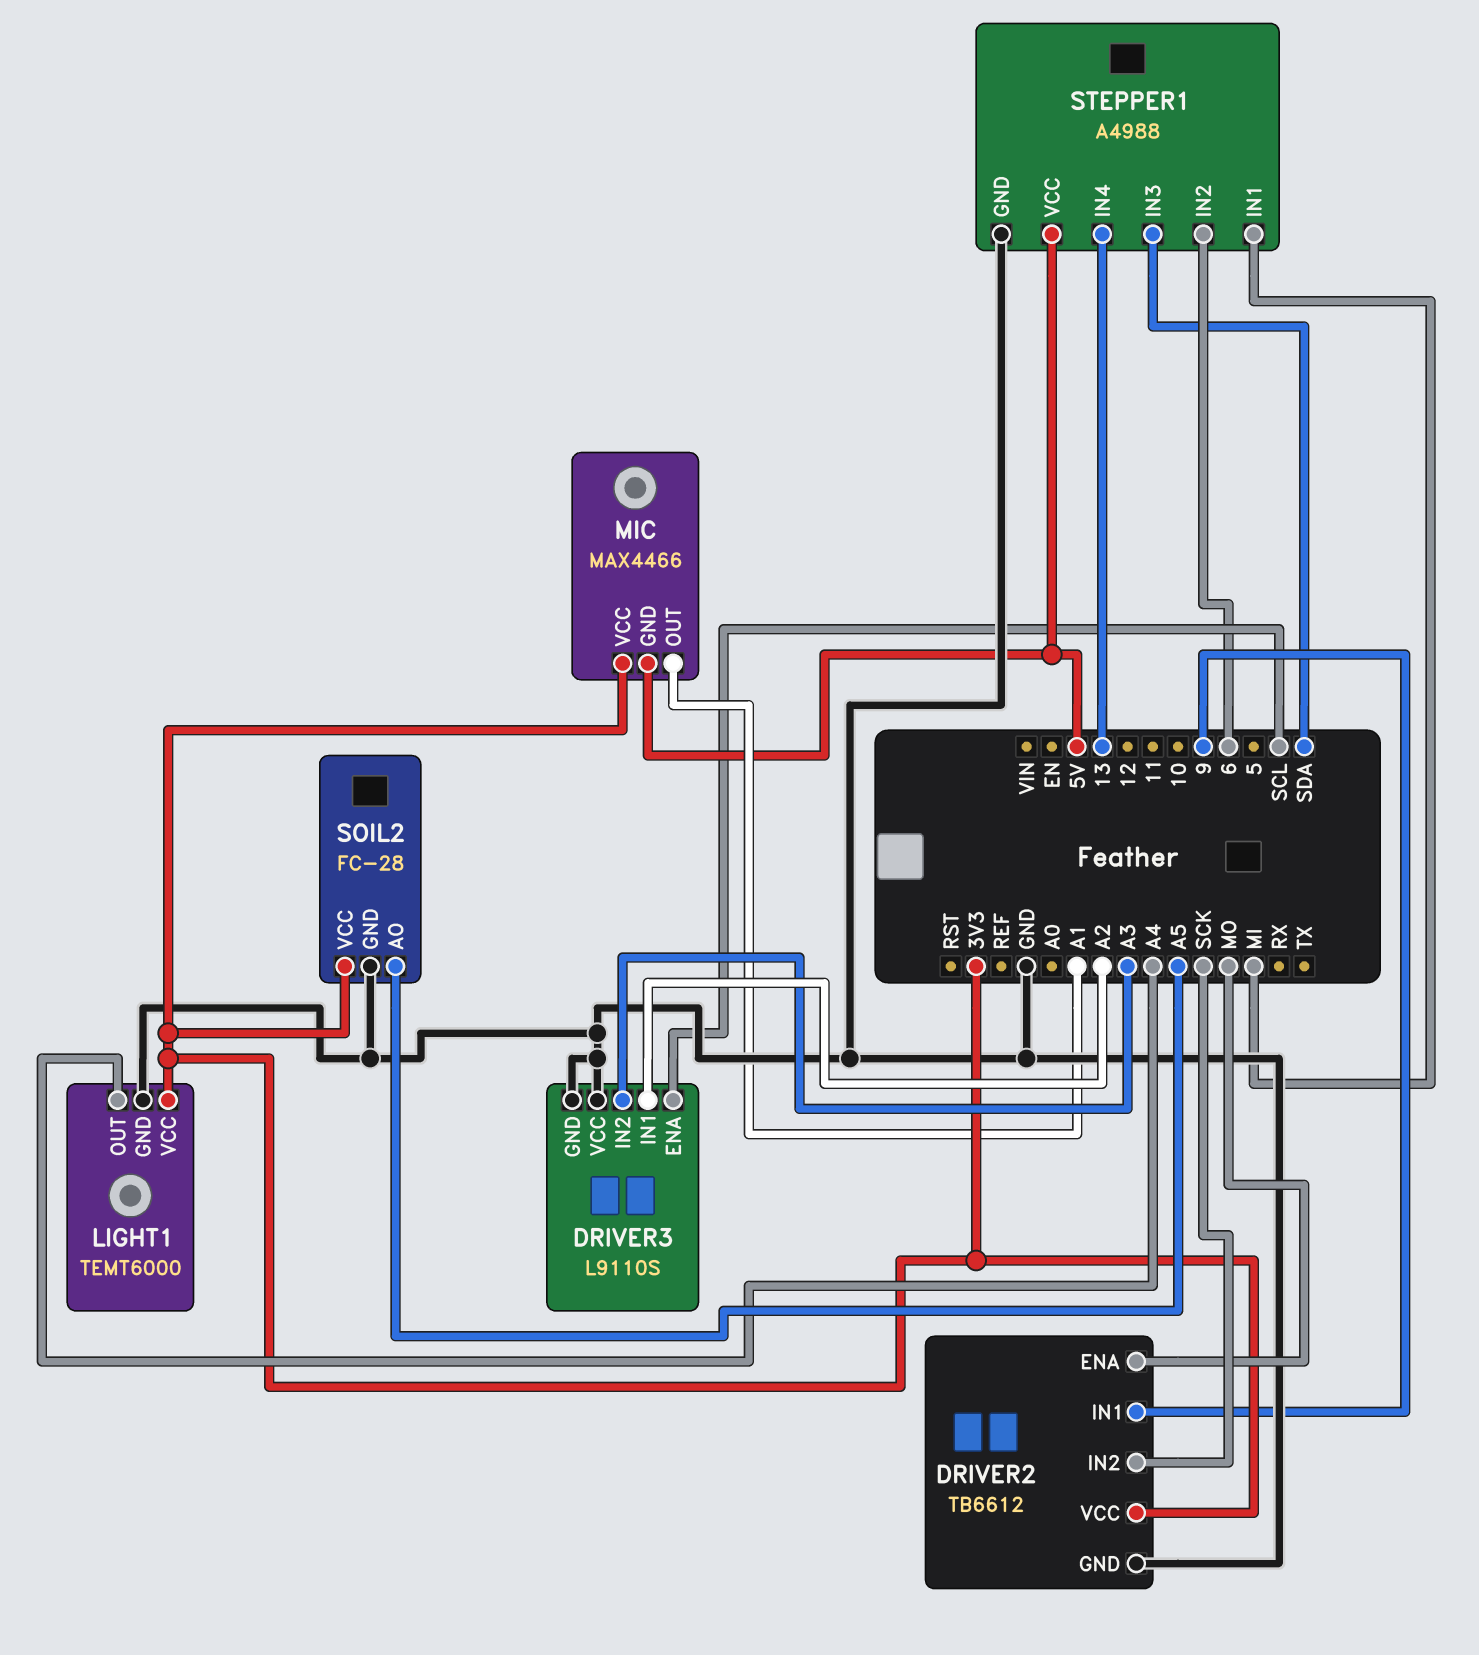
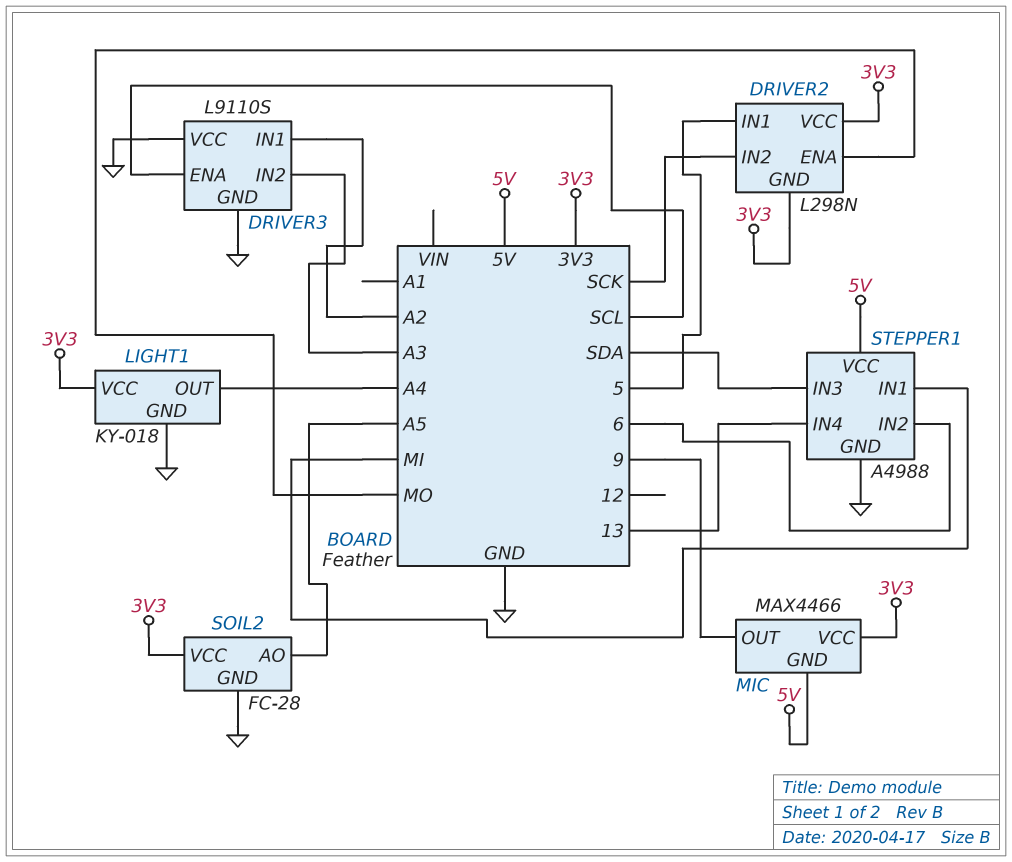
DRIVER2: TB6612 -> L298N
DRIVER2 pin GND: GND -> 3V3
DRIVER2 pin IN1: 9 -> 5
LIGHT1: TEMT6000 -> KY-018
MIC pin OUT: A1 -> 9

